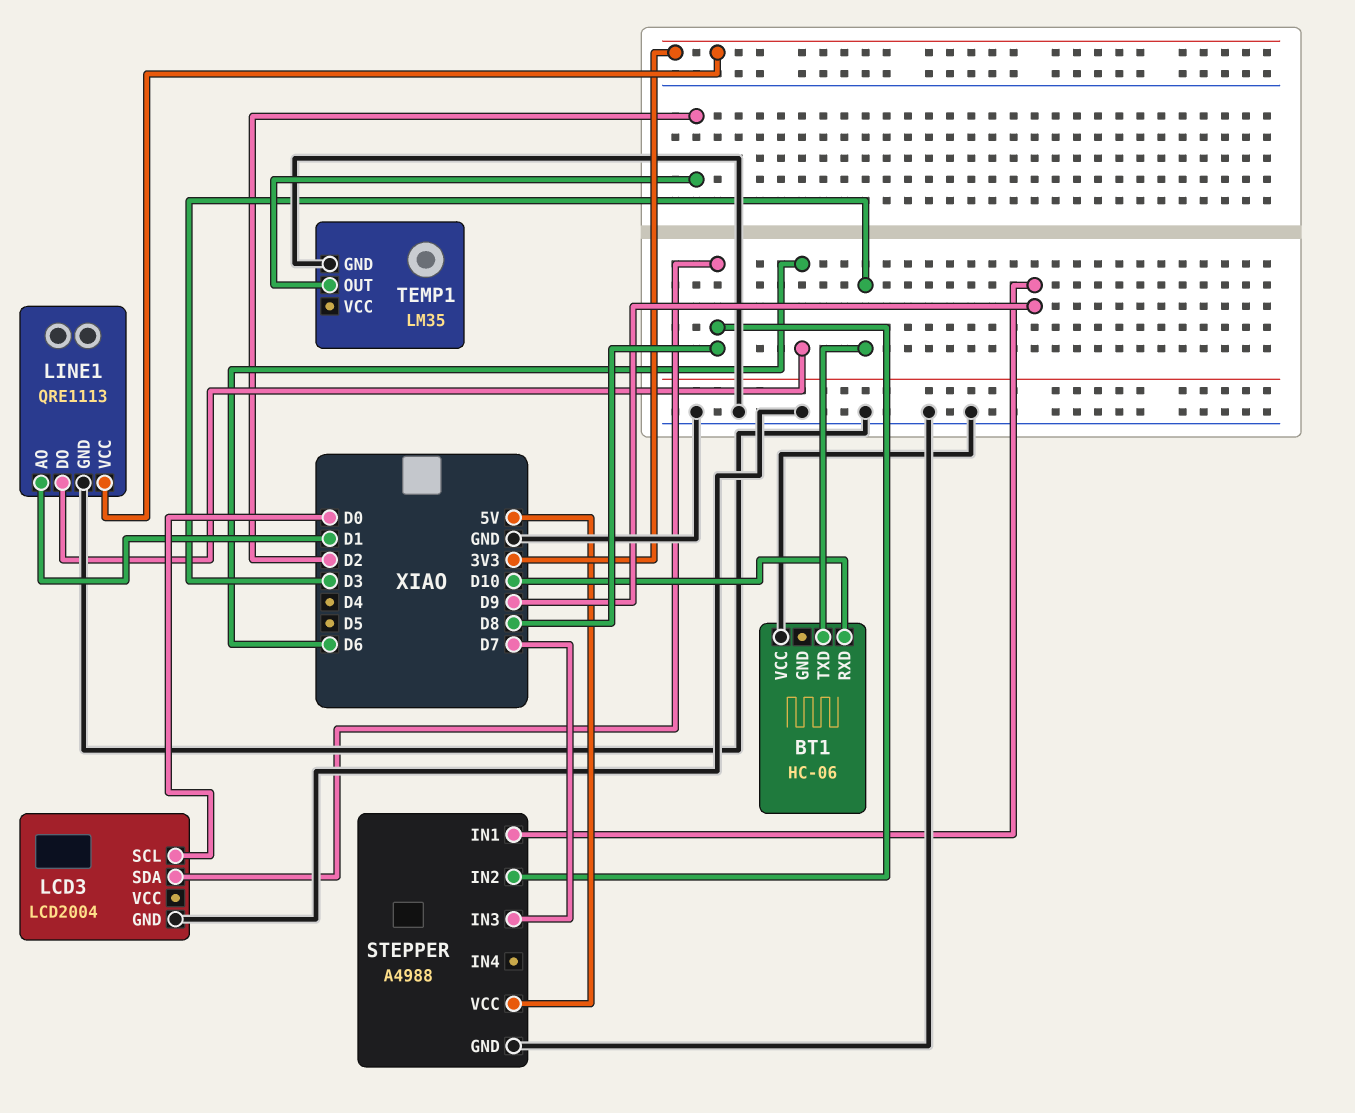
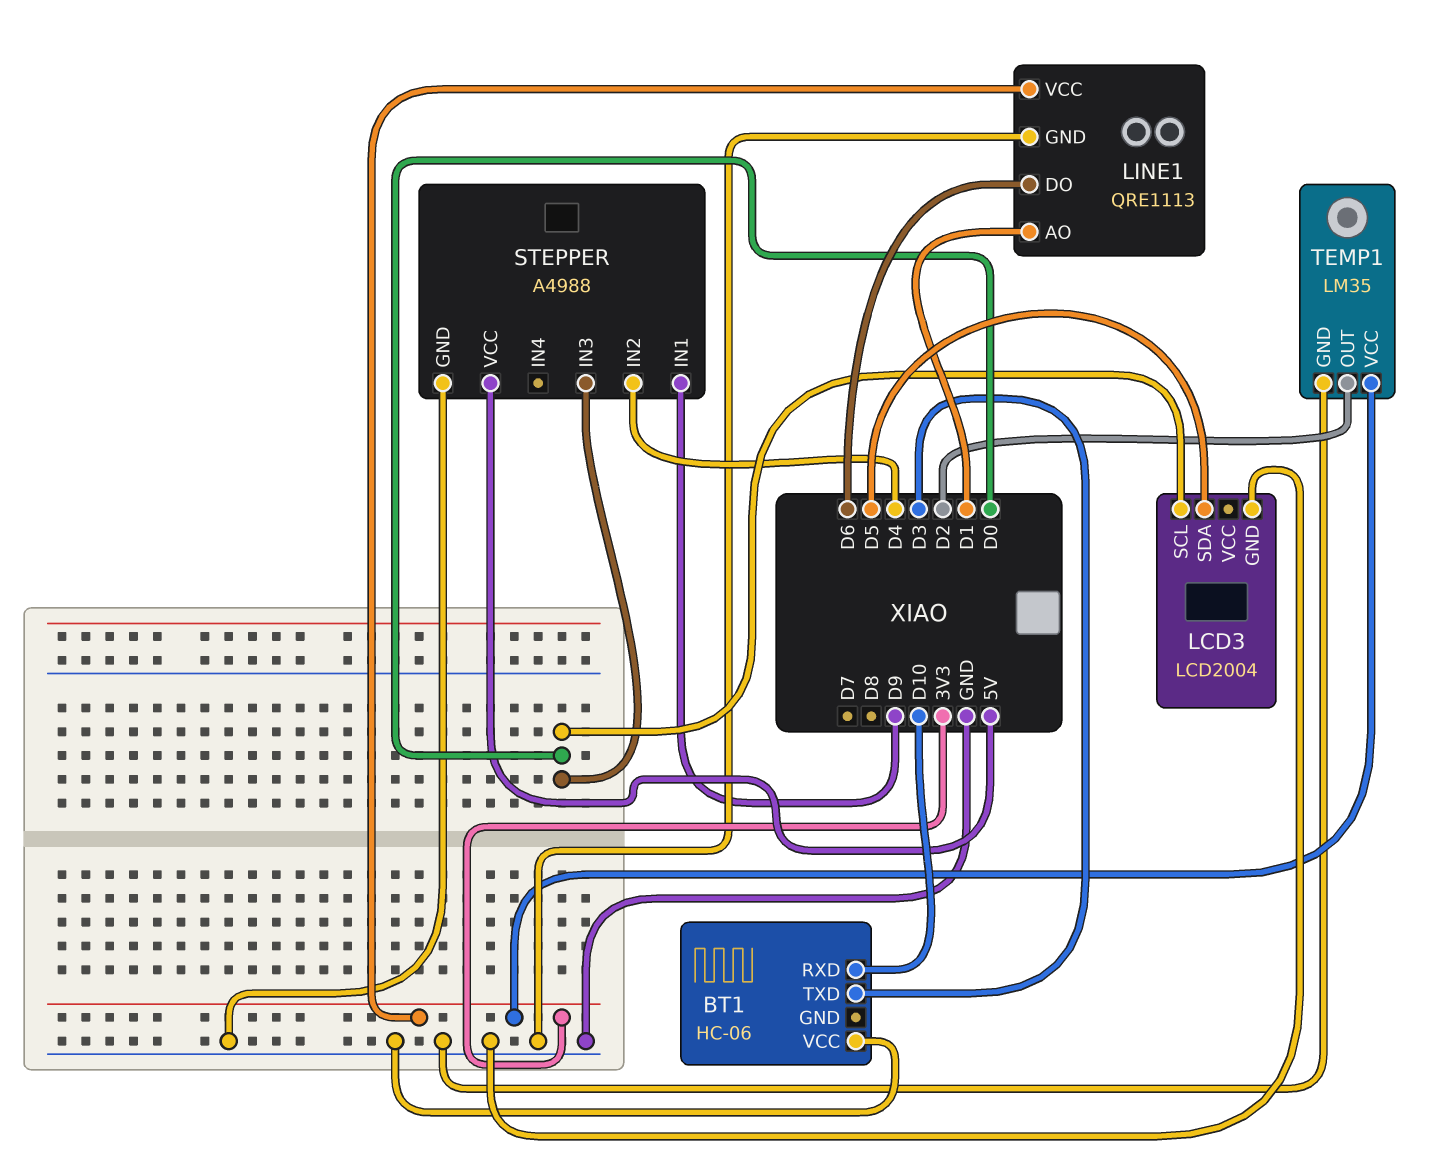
LCD3 pin SDA: D8 -> D5
STEPPER pin IN2: D8 -> D4
STEPPER pin IN3: D7 -> D0
TEMP1 pin VCC: none -> 3V3

